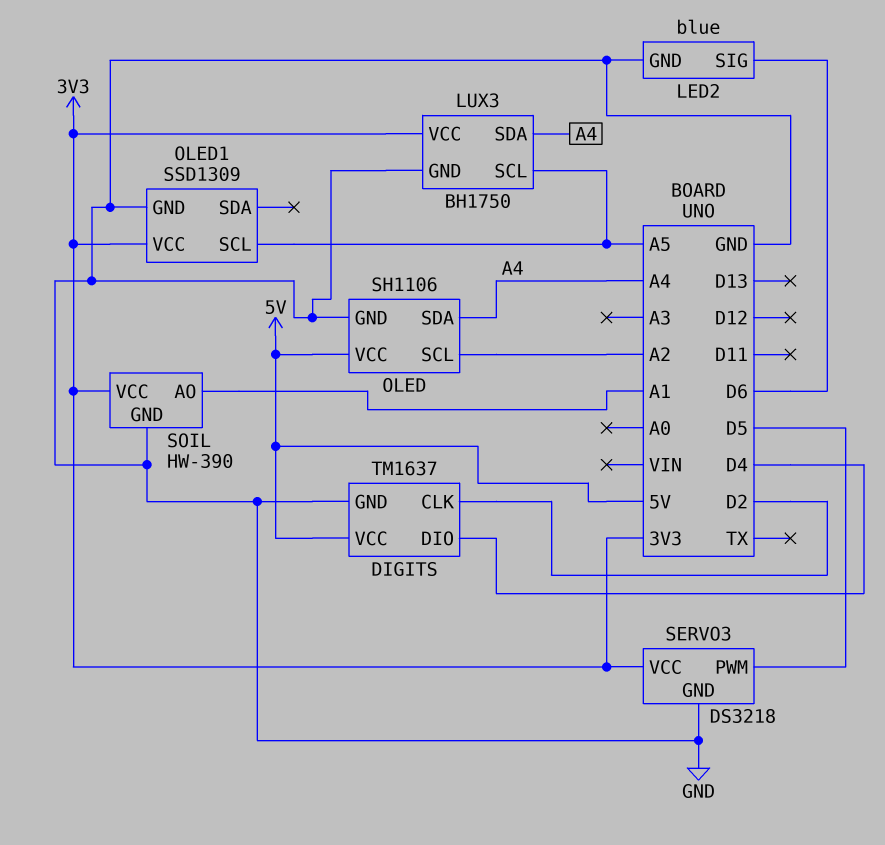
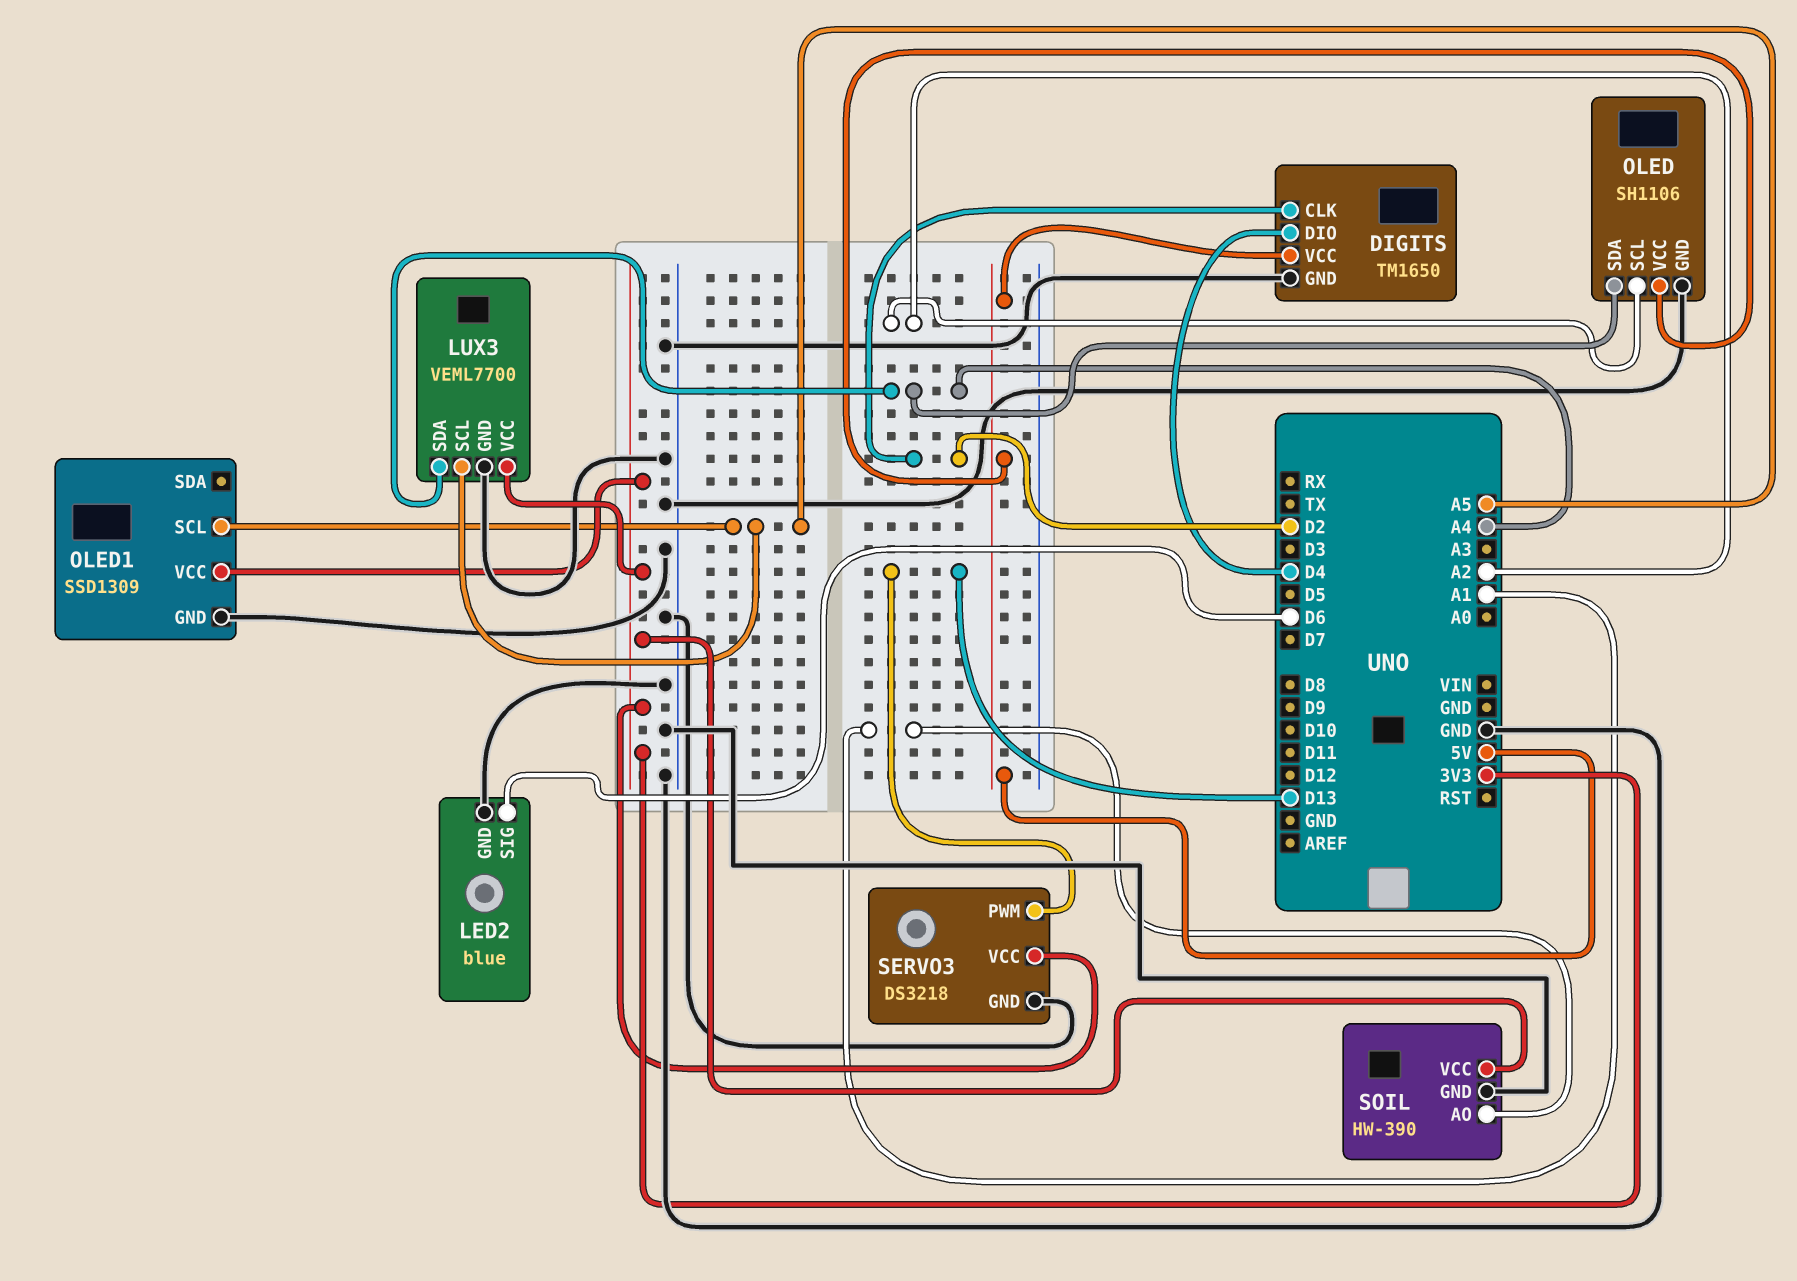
DIGITS: TM1637 -> TM1650
LUX3: BH1750 -> VEML7700
SERVO3 pin PWM: D5 -> D13

